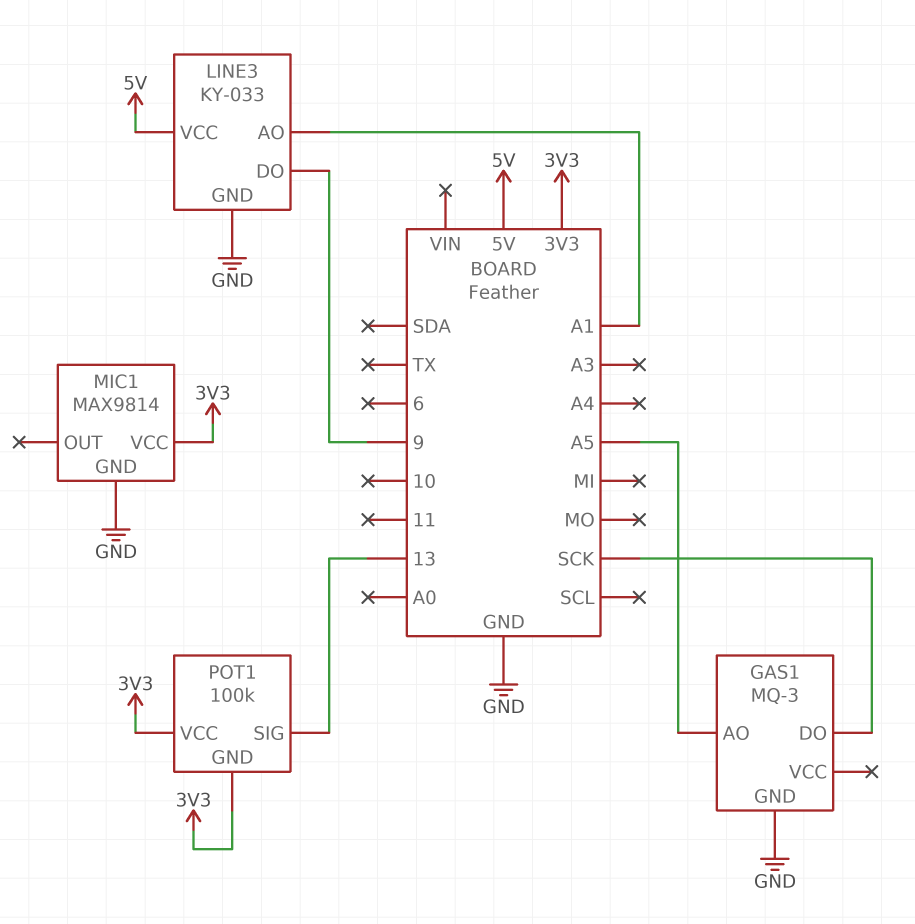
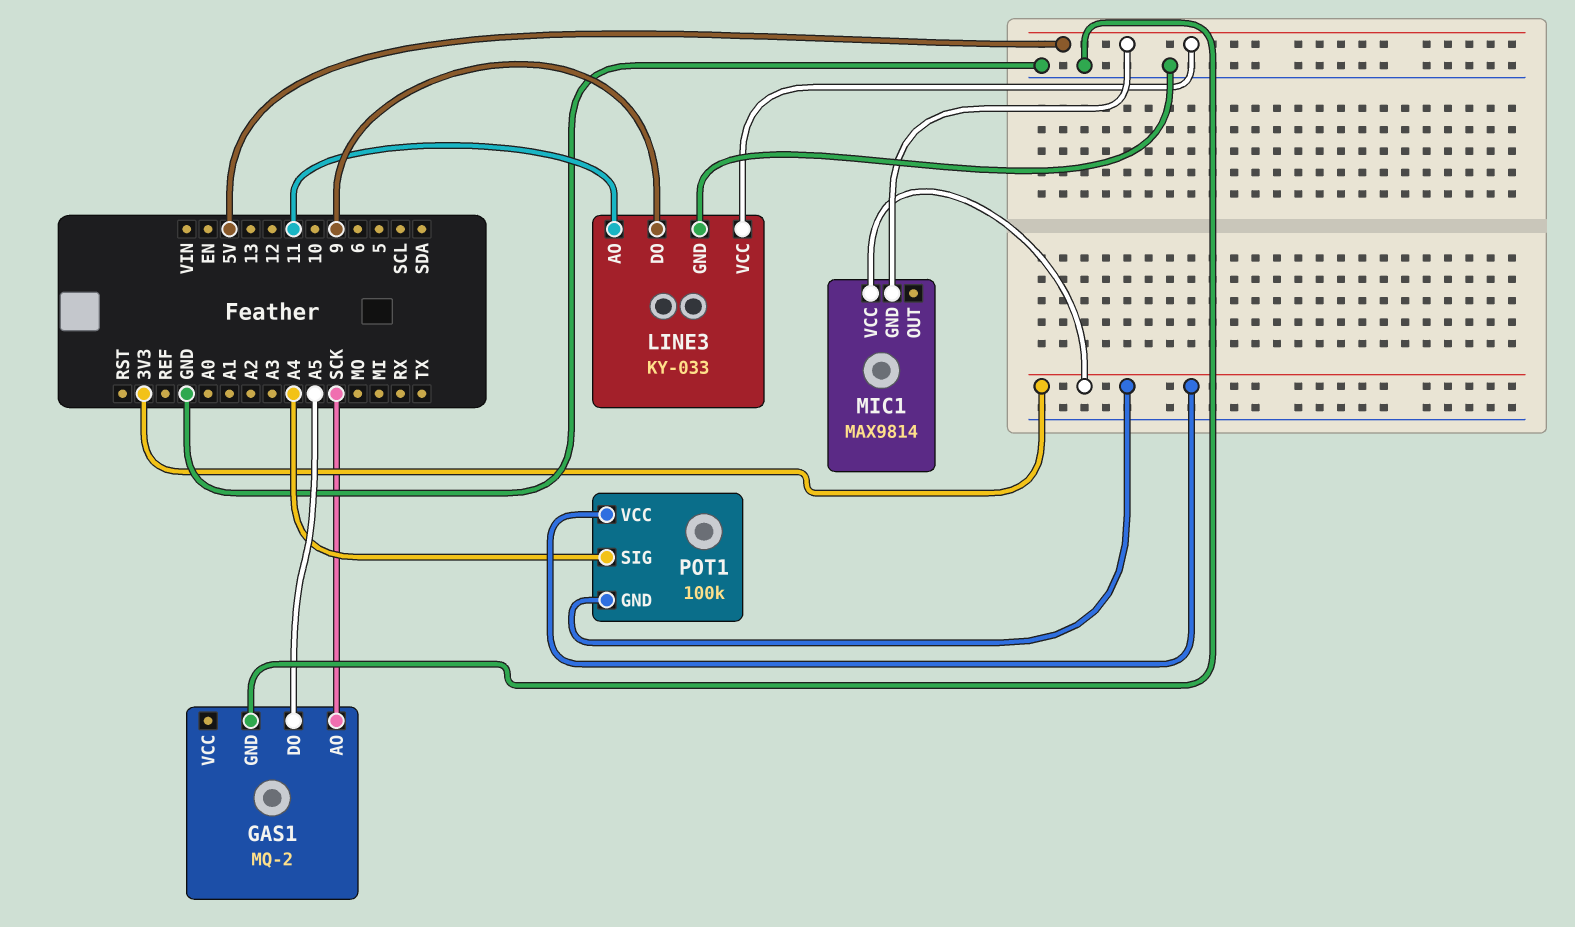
GAS1: MQ-3 -> MQ-2
GAS1 pin AO: A5 -> SCK
GAS1 pin DO: SCK -> A5
LINE3 pin AO: A1 -> 11
MIC1 pin GND: GND -> 5V
POT1 pin SIG: 13 -> A4

